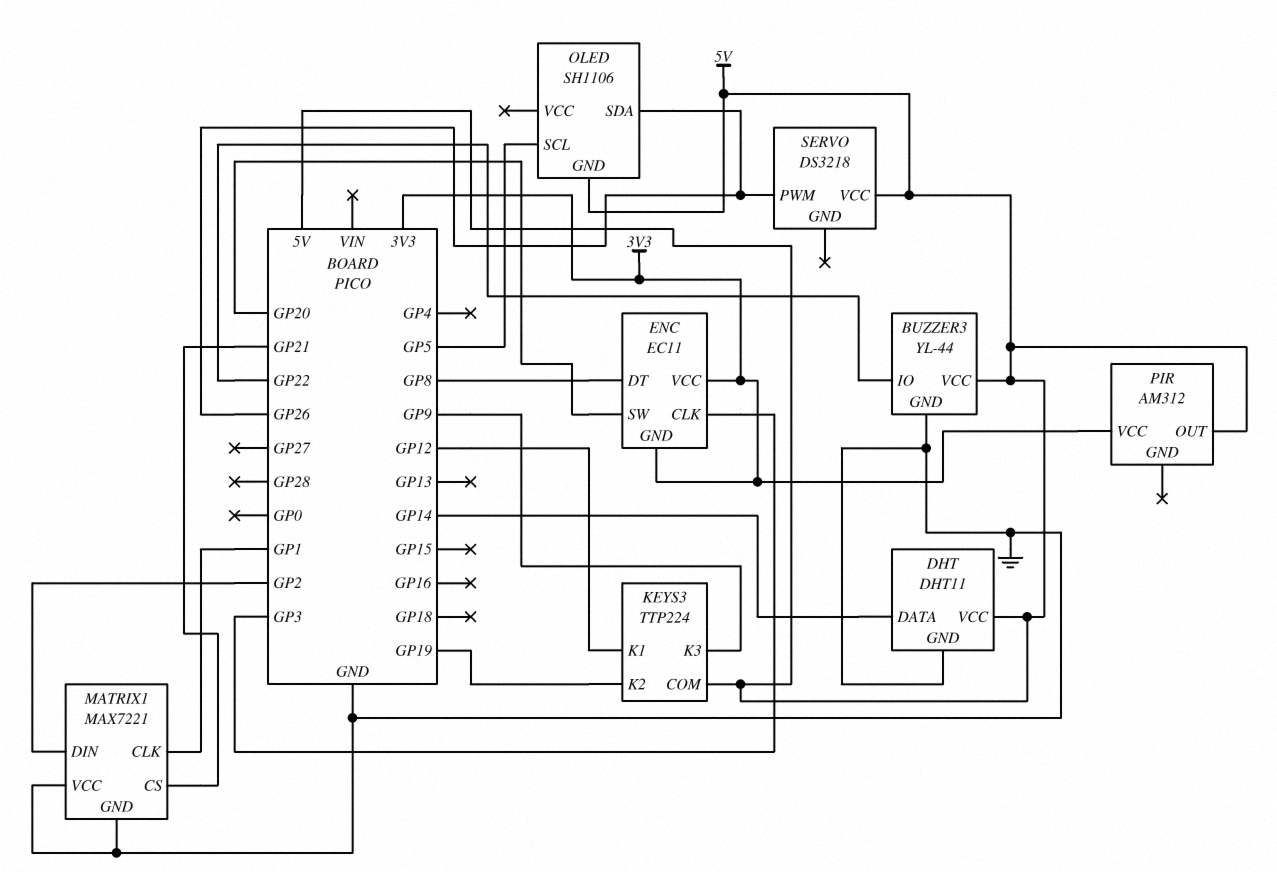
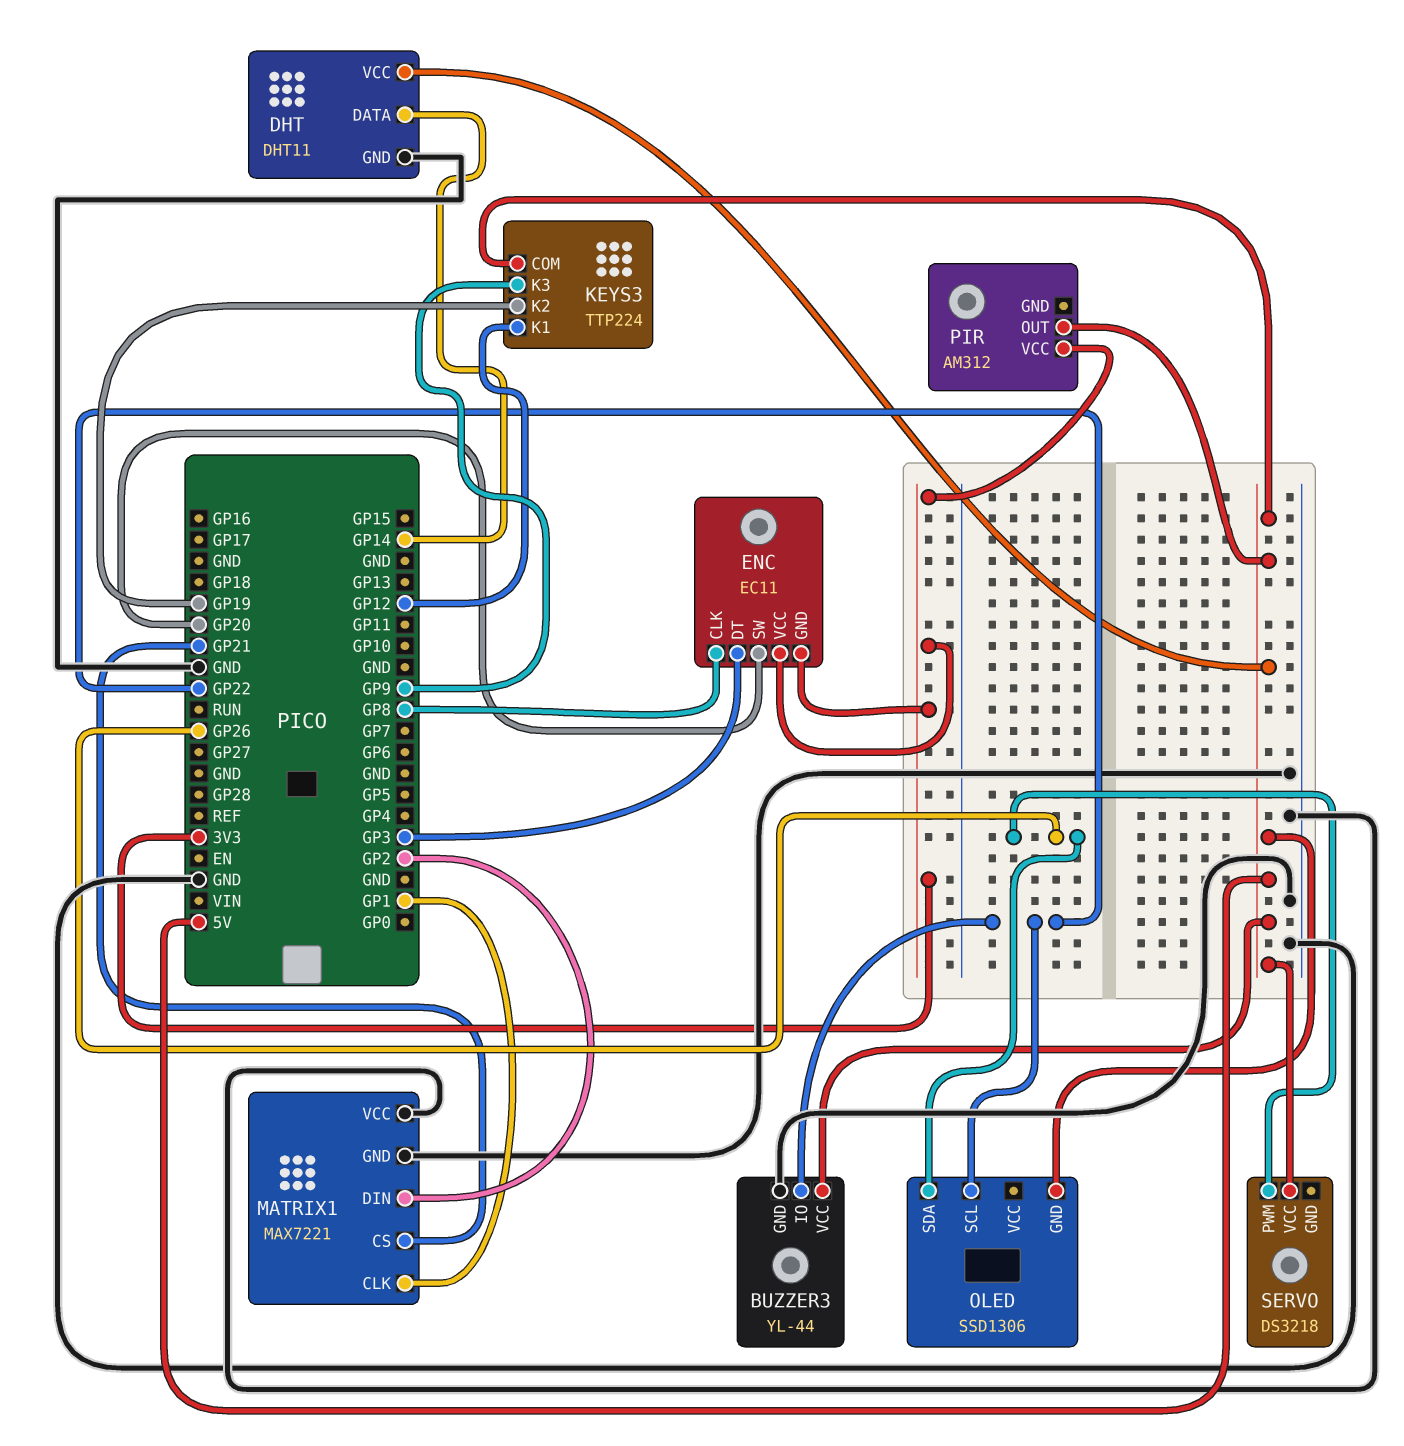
ENC pin CLK: GP3 -> GP8
ENC pin DT: GP8 -> GP3
OLED: SH1106 -> SSD1306
OLED pin SCL: GP5 -> GP22

